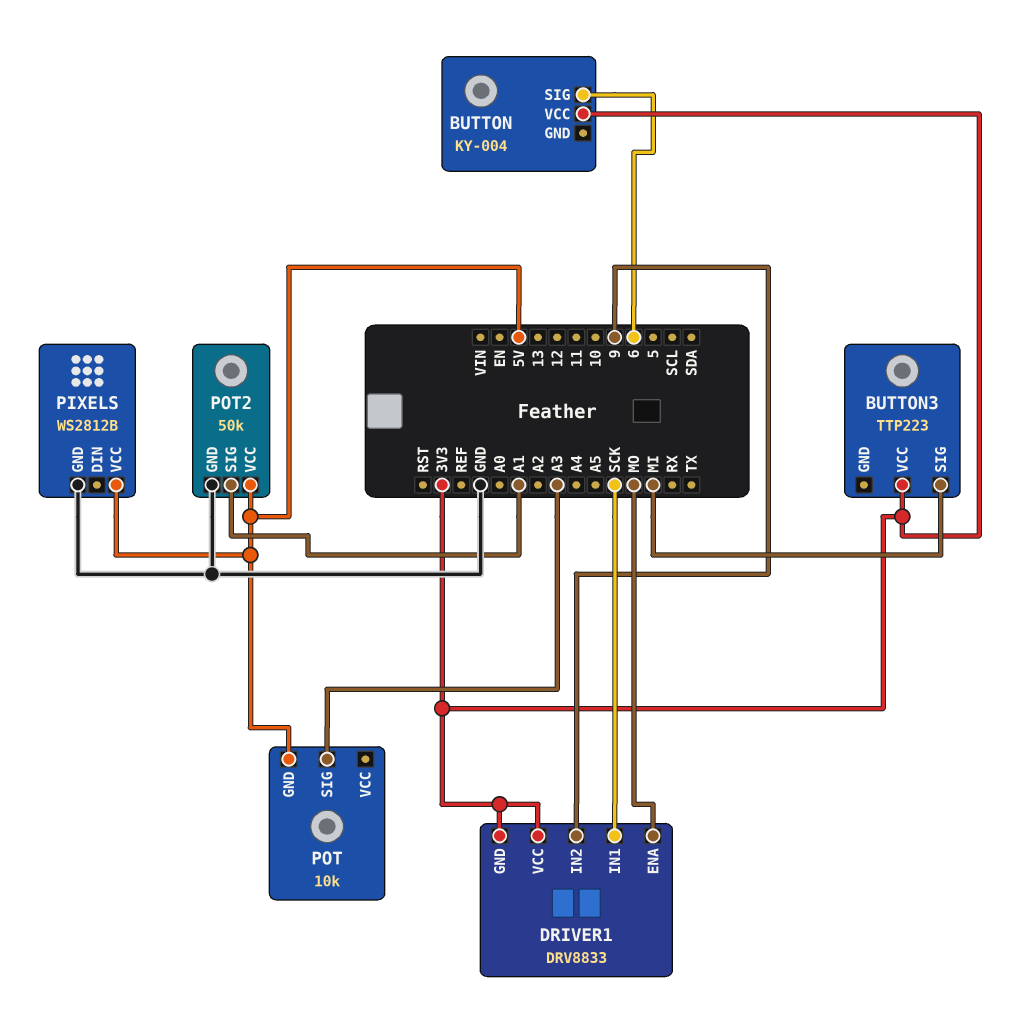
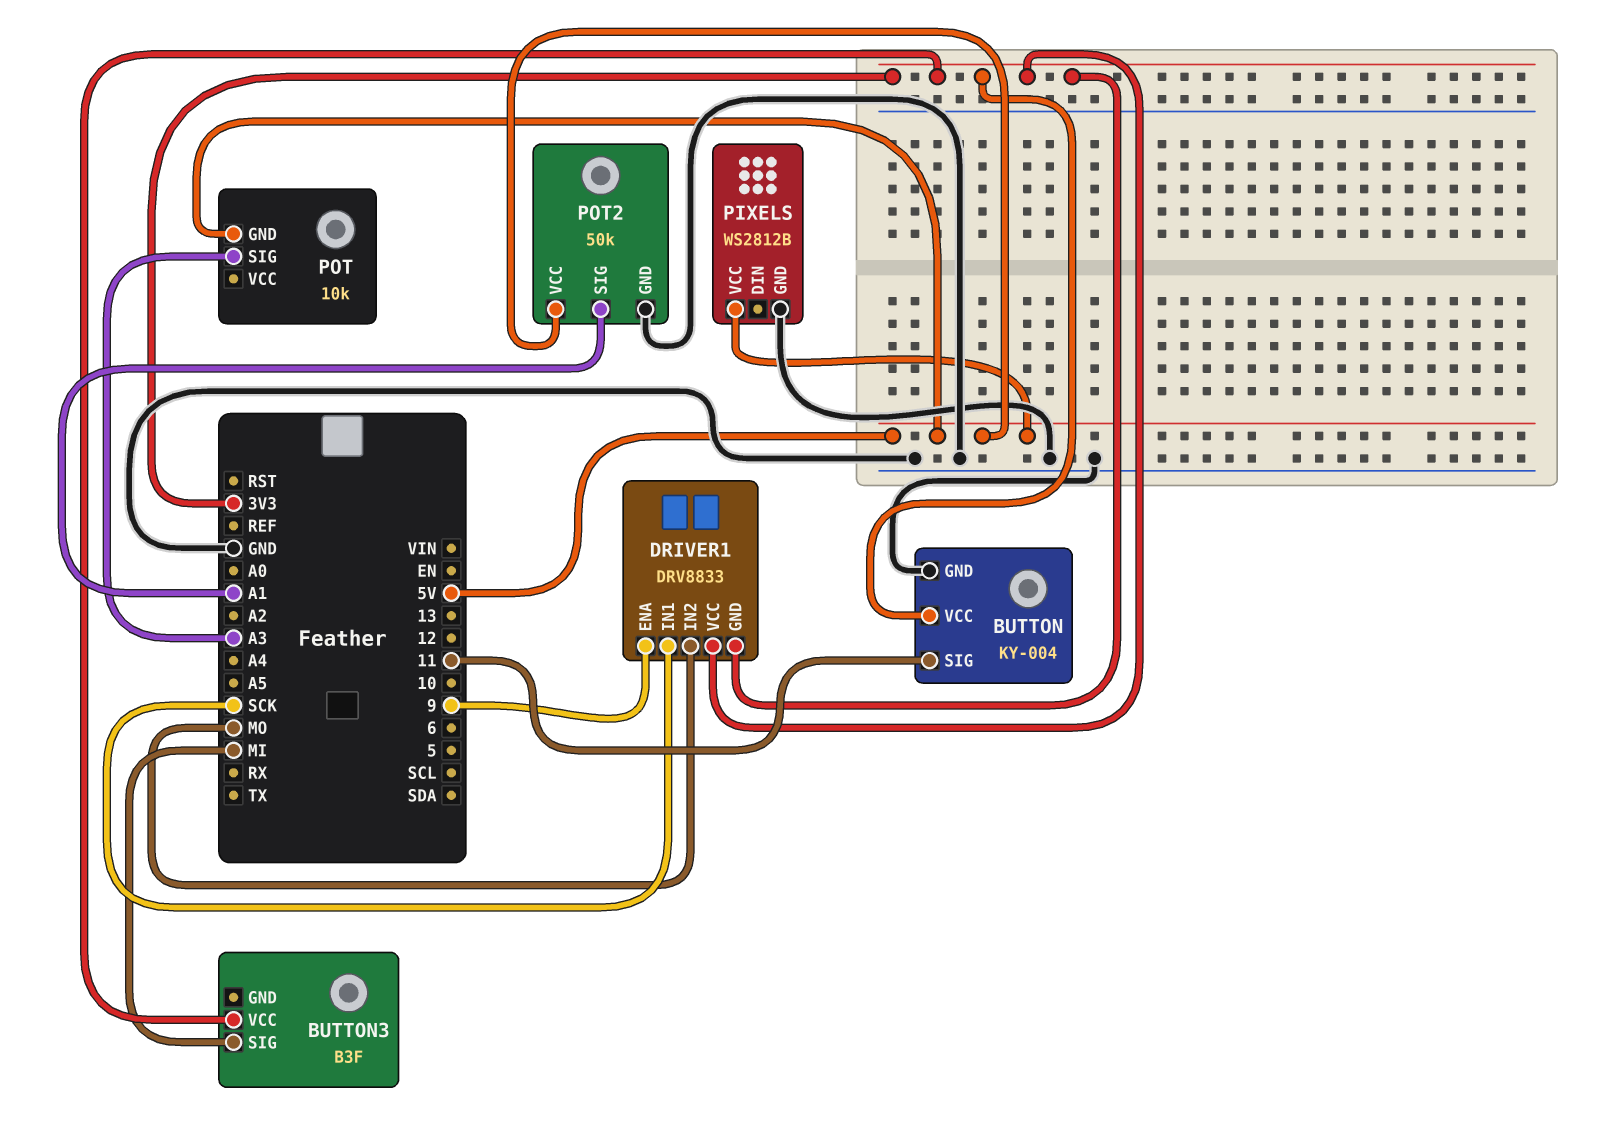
BUTTON pin GND: none -> GND
BUTTON pin SIG: 6 -> 11
BUTTON3: TTP223 -> B3F
DRIVER1 pin ENA: MO -> 9
DRIVER1 pin IN2: 9 -> MO

